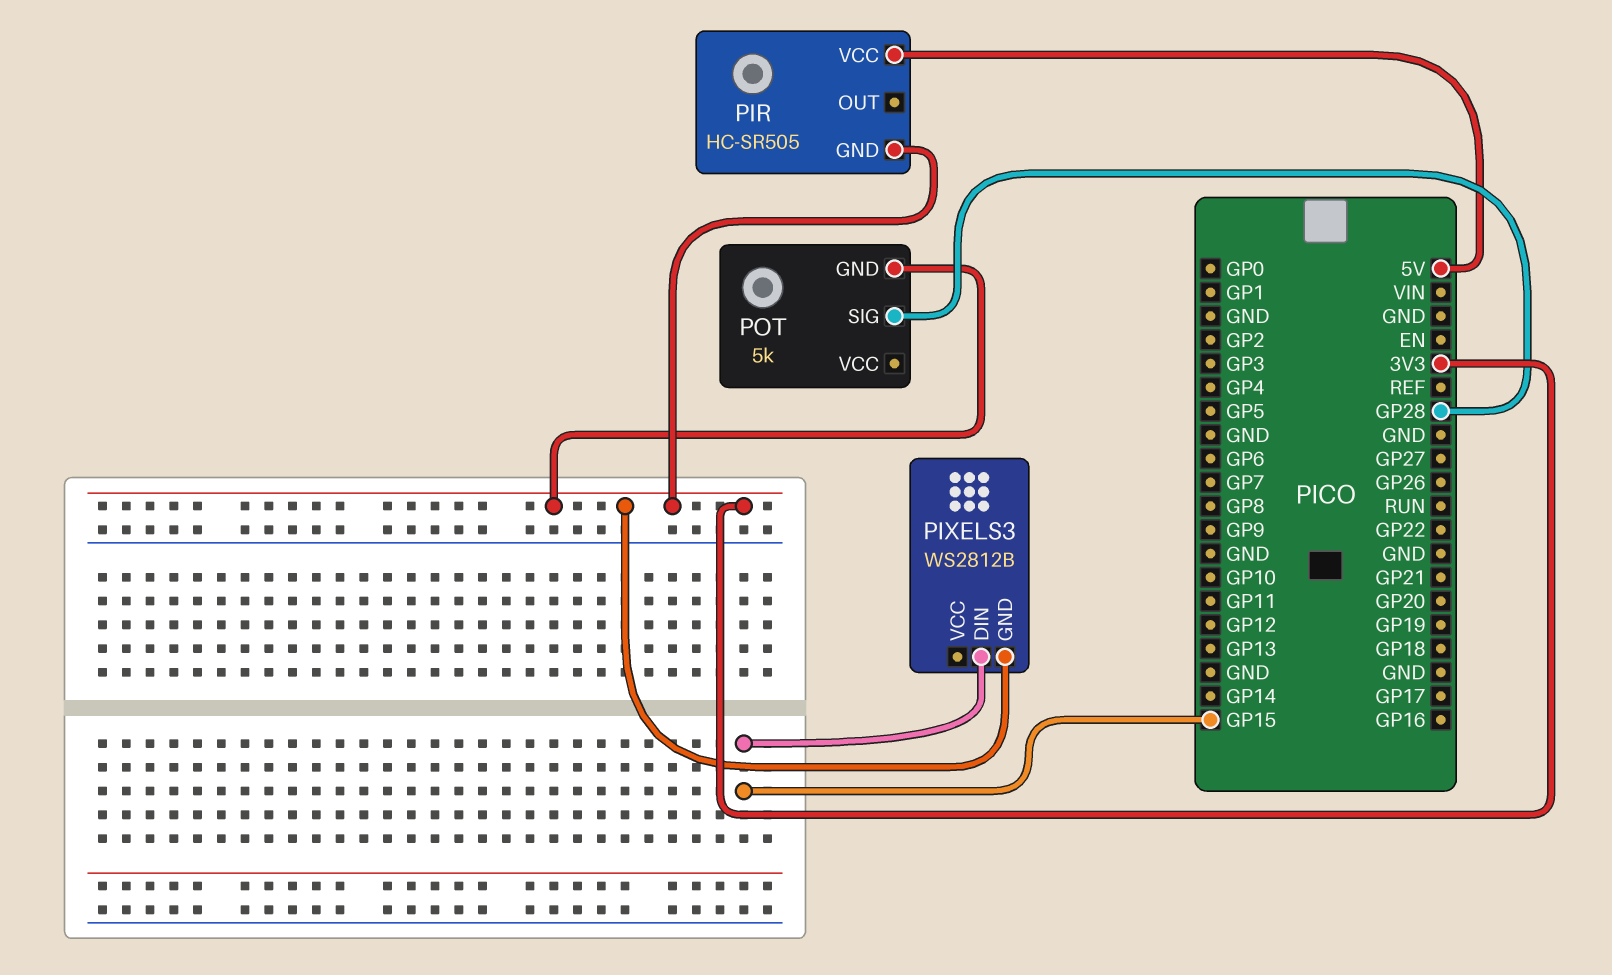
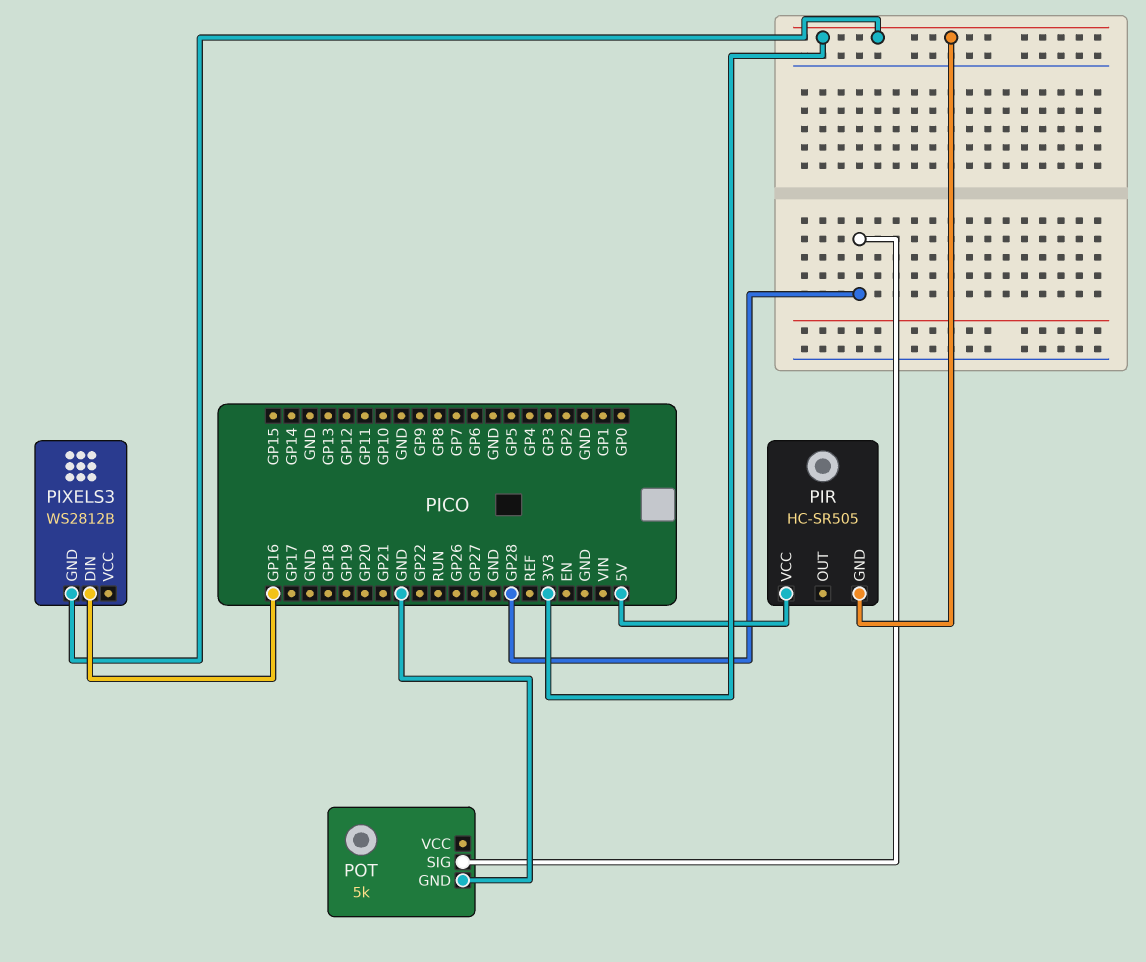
PIXELS3 pin DIN: GP15 -> GP16
POT pin GND: 3V3 -> GND

